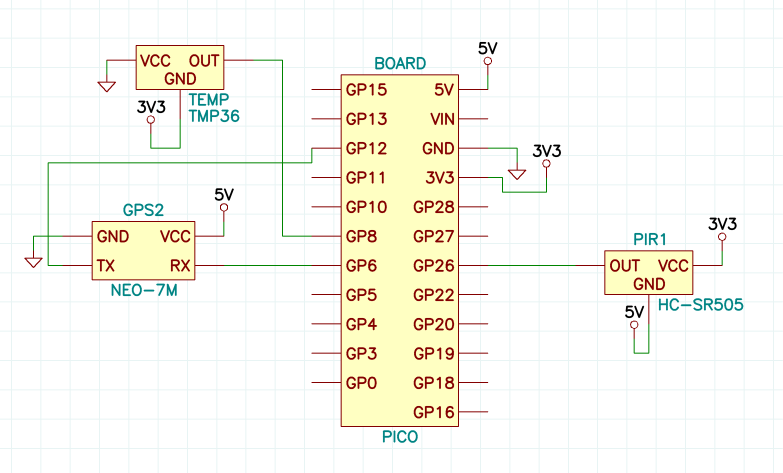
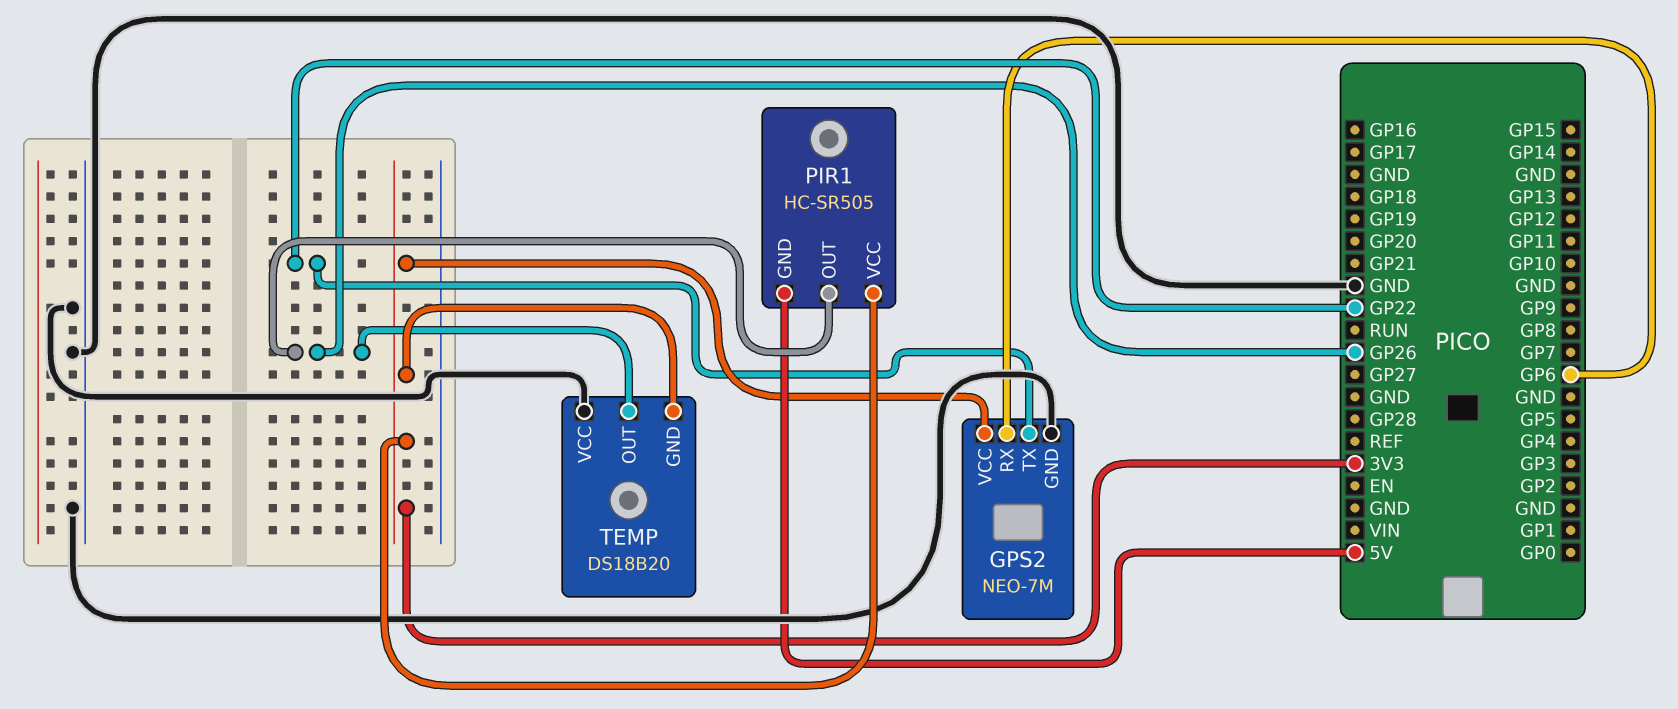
GPS2 pin TX: GP12 -> GP22
GPS2 pin VCC: 5V -> 3V3
TEMP: TMP36 -> DS18B20
TEMP pin OUT: GP8 -> GP26

